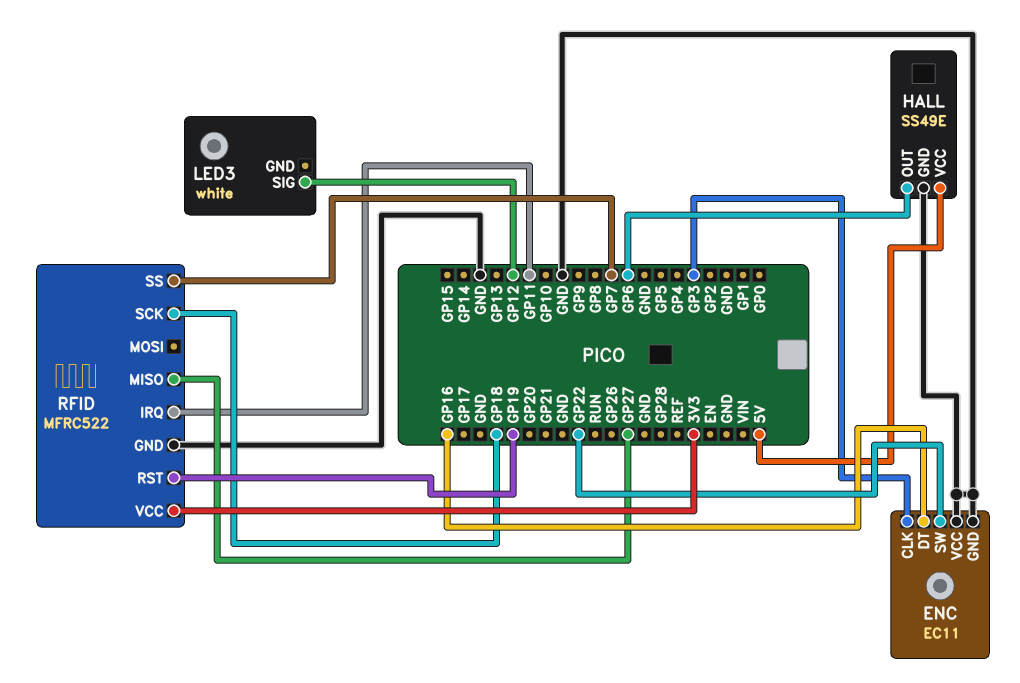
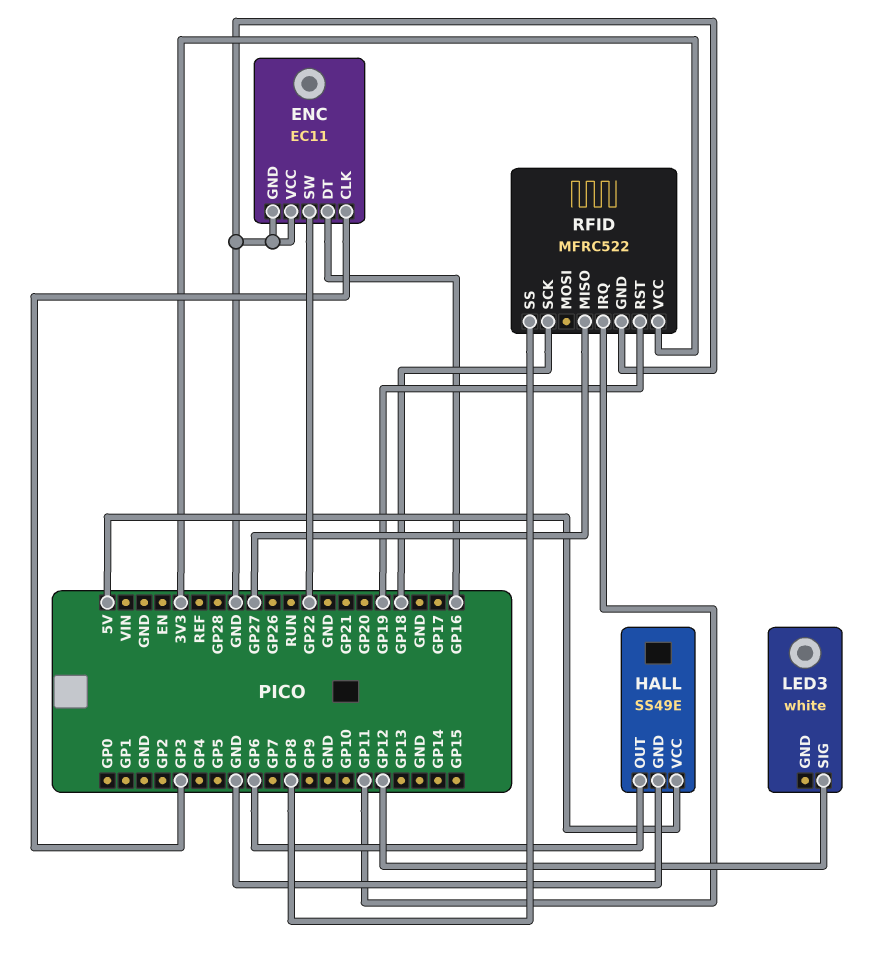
RFID pin SS: GP7 -> GP8

